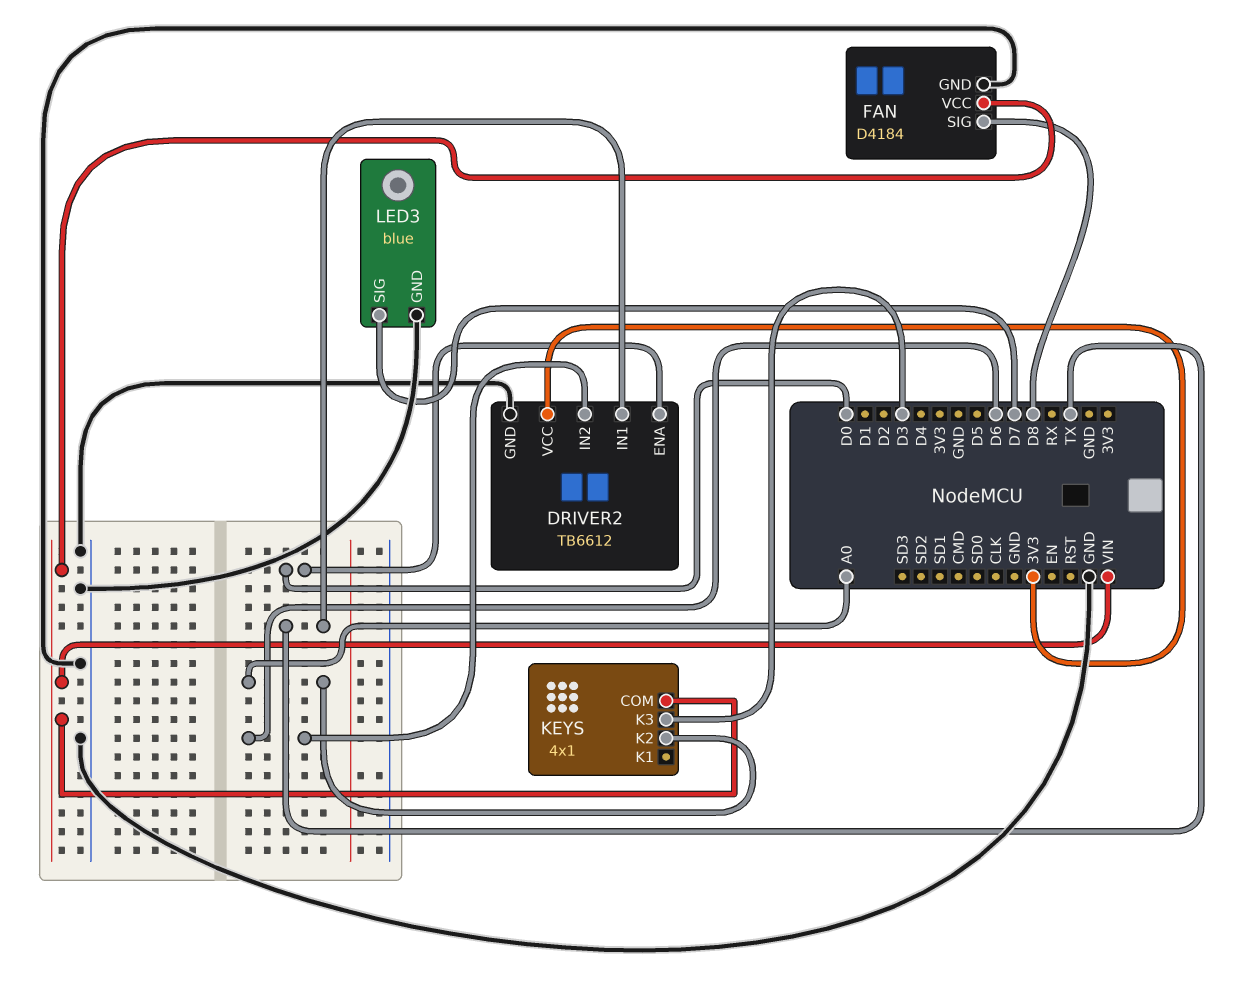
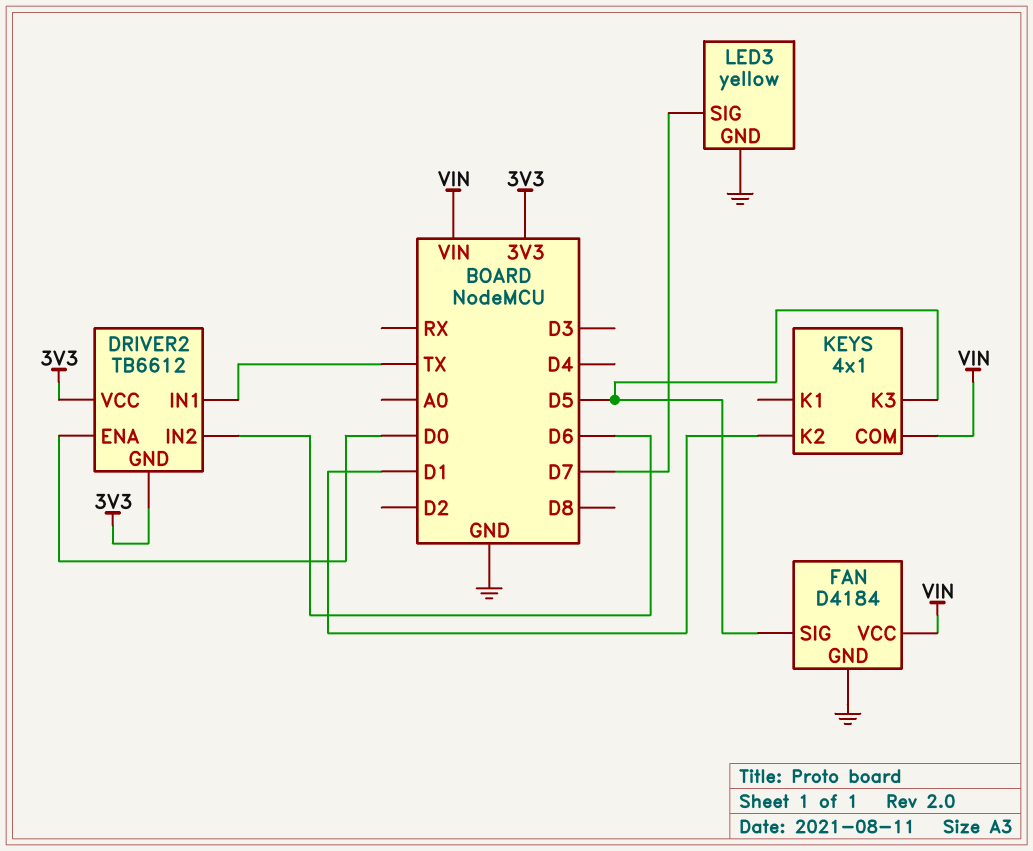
DRIVER2 pin GND: GND -> 3V3
FAN pin SIG: D8 -> D5
KEYS pin K2: A0 -> D1
KEYS pin K3: D3 -> D5
LED3: blue -> yellow

